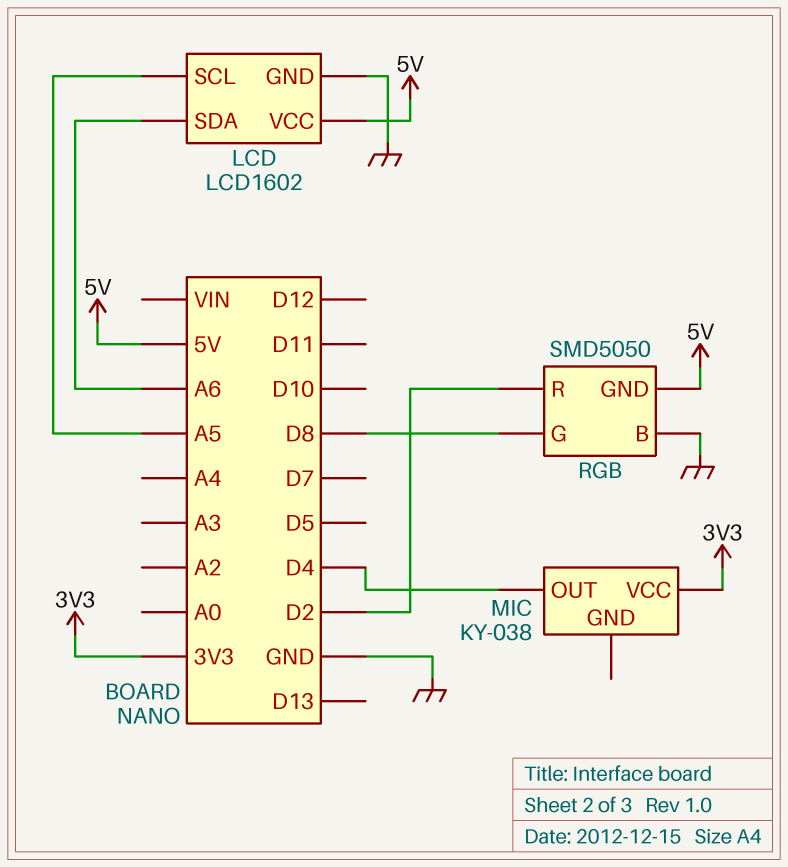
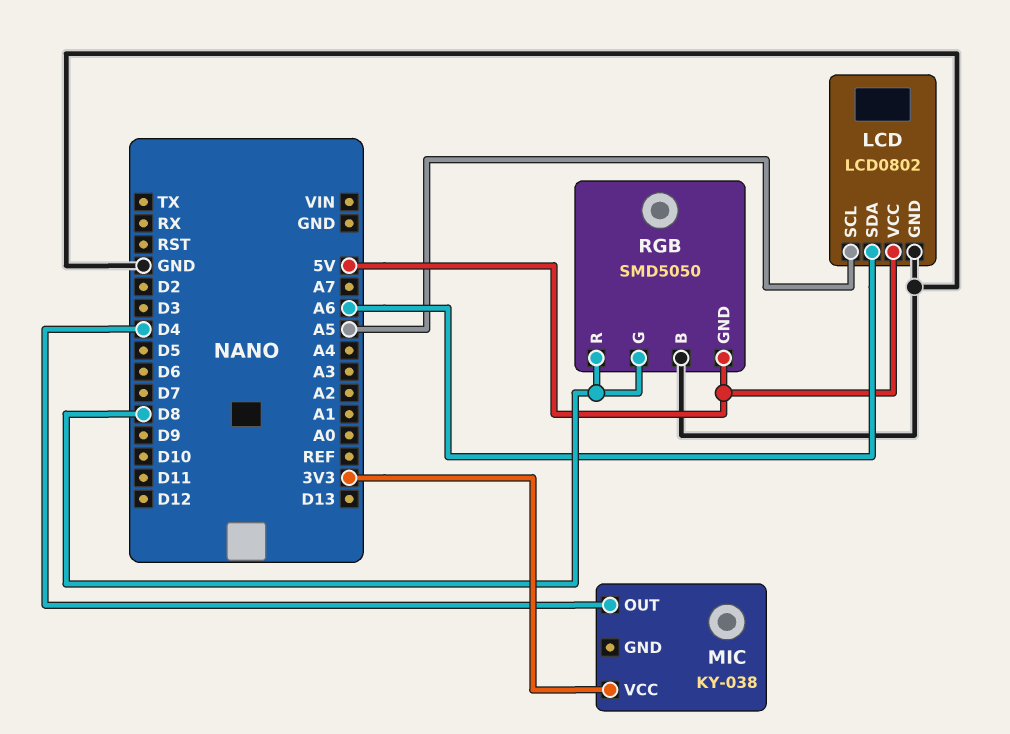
LCD: LCD1602 -> LCD0802
RGB pin R: D2 -> D8

